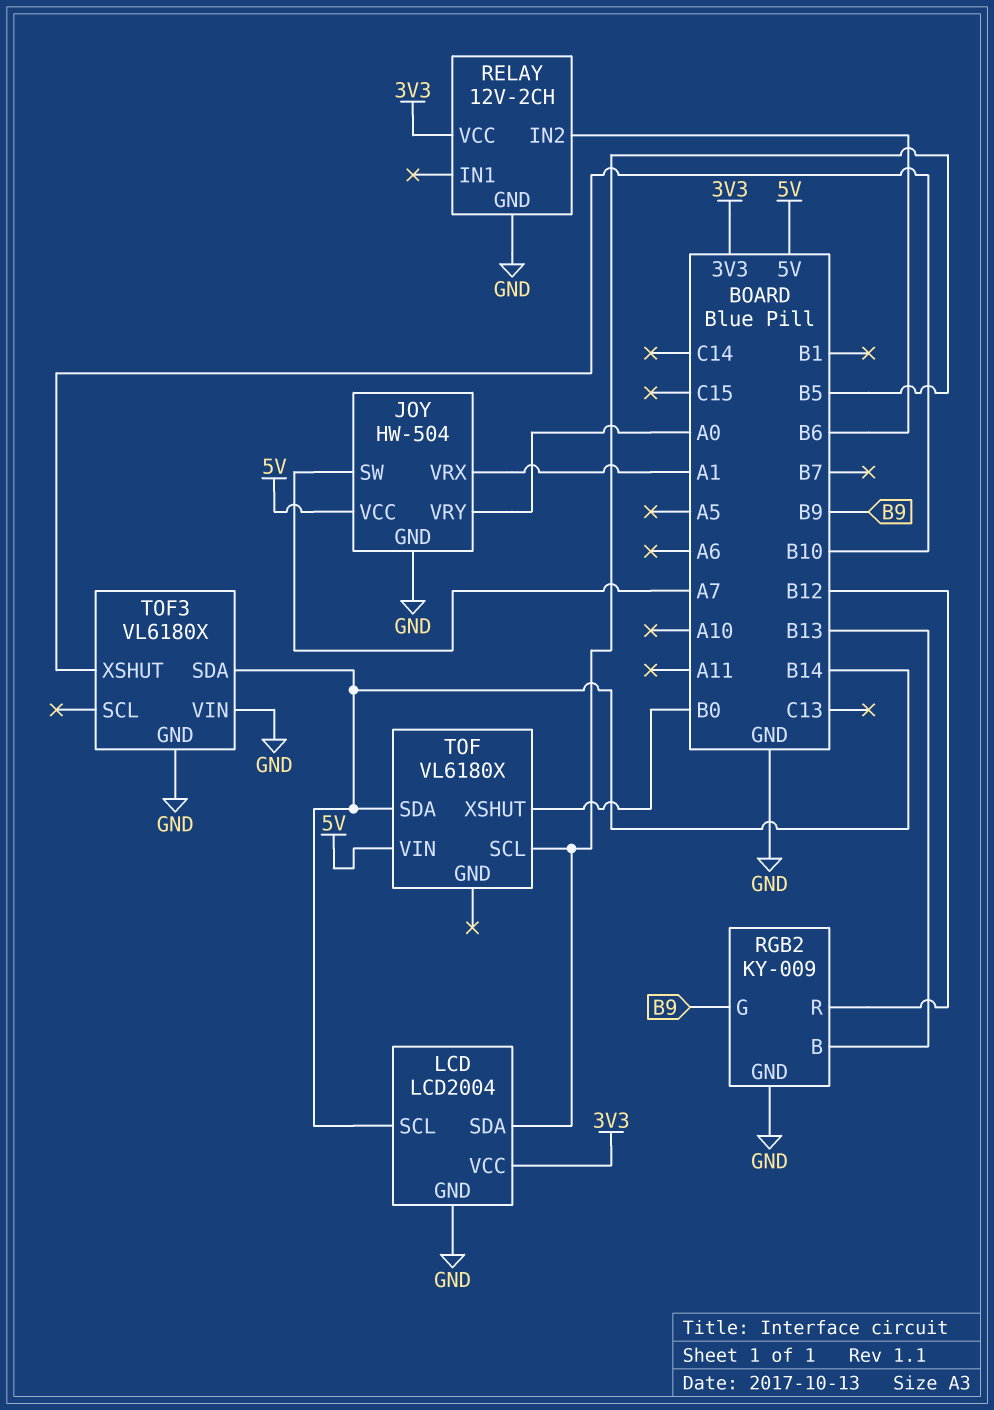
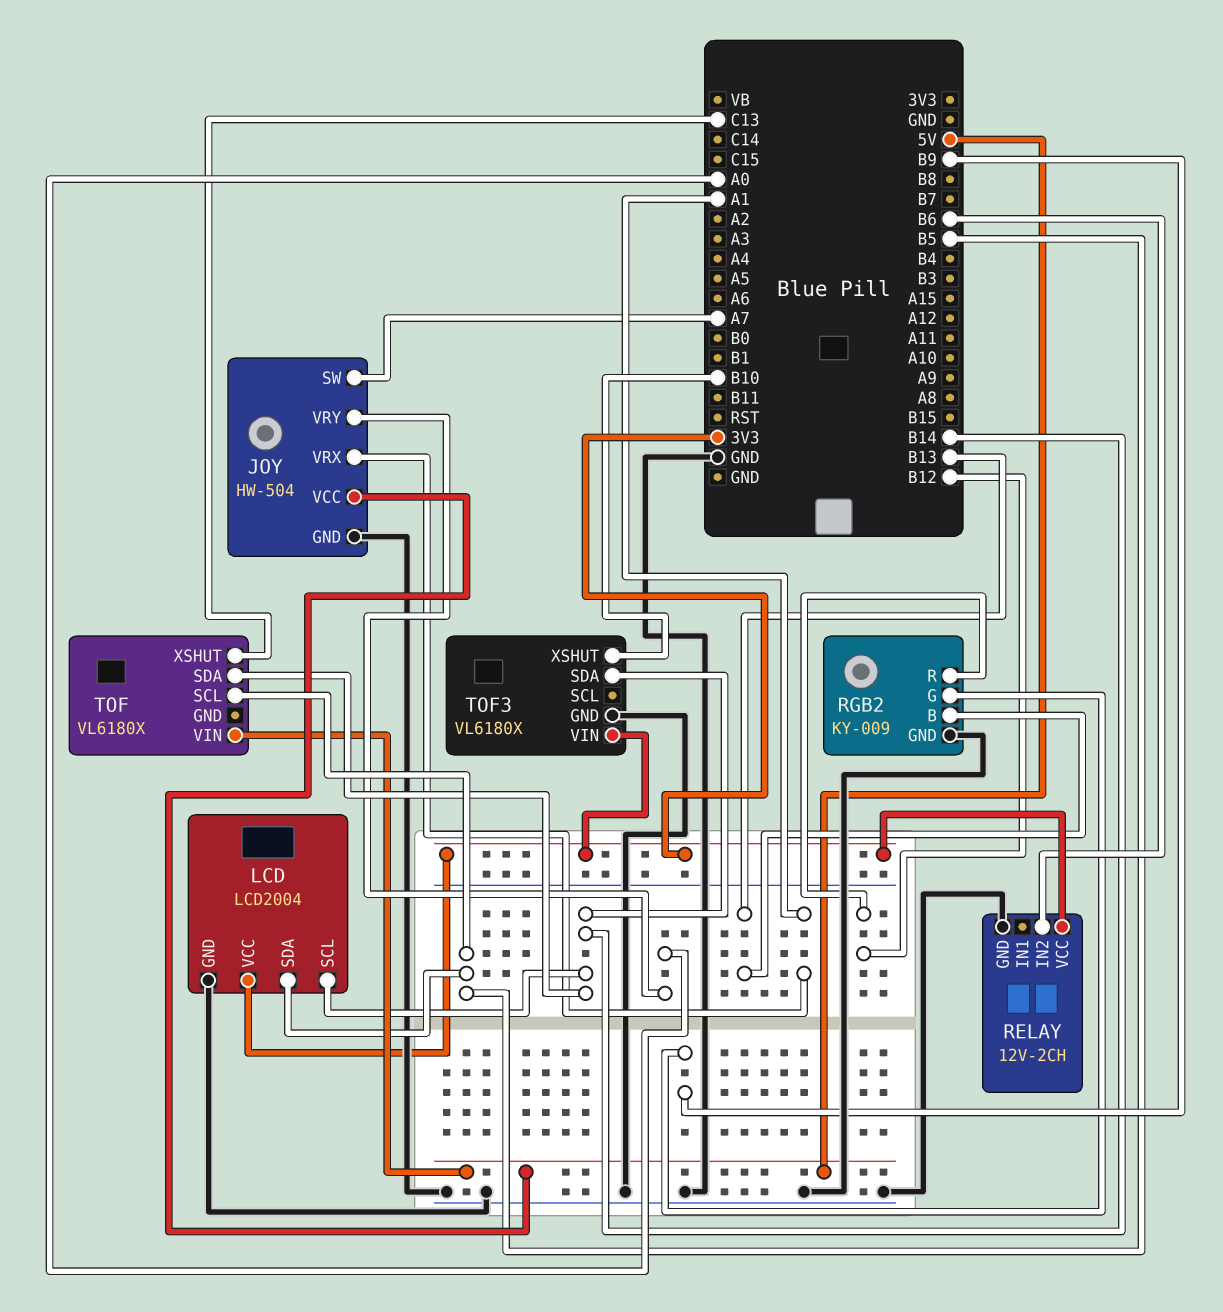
TOF pin XSHUT: B0 -> C13
TOF3 pin VIN: GND -> 3V3

